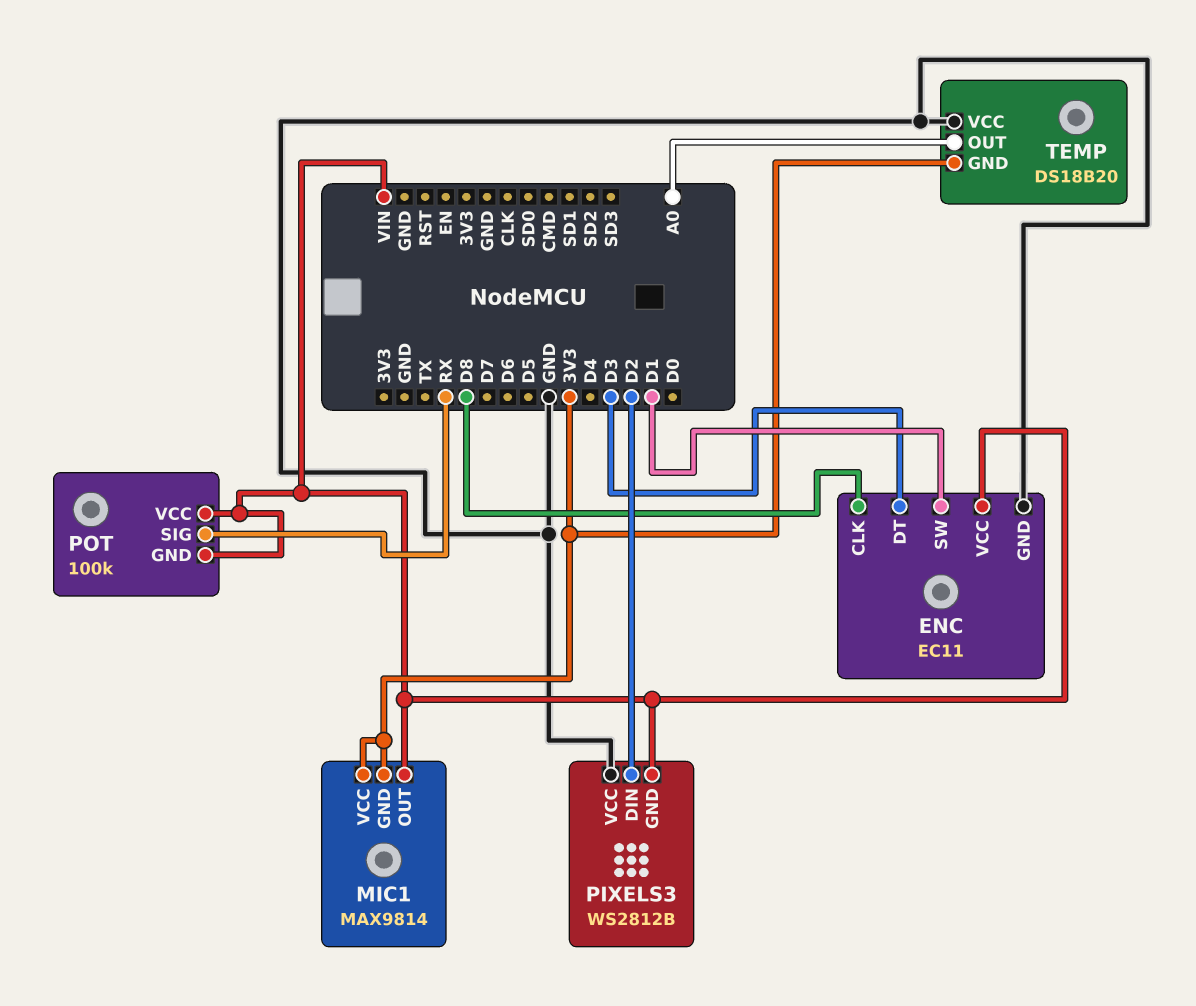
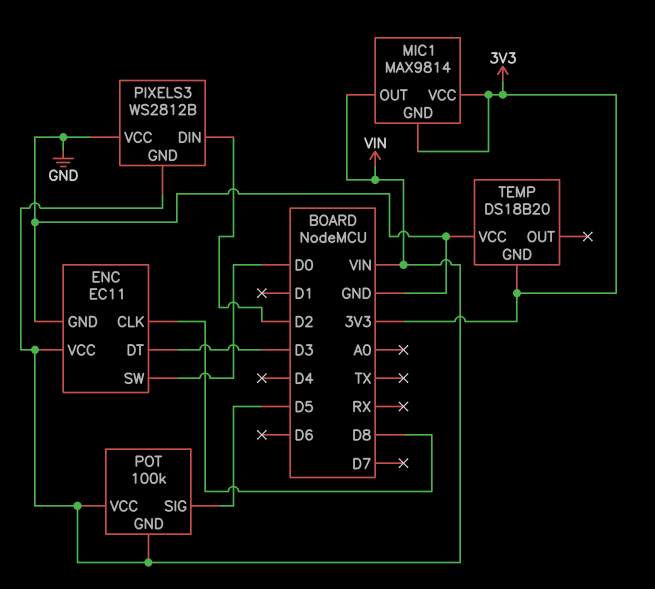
ENC pin SW: D1 -> D0
POT pin SIG: RX -> D5
TEMP pin OUT: A0 -> none

